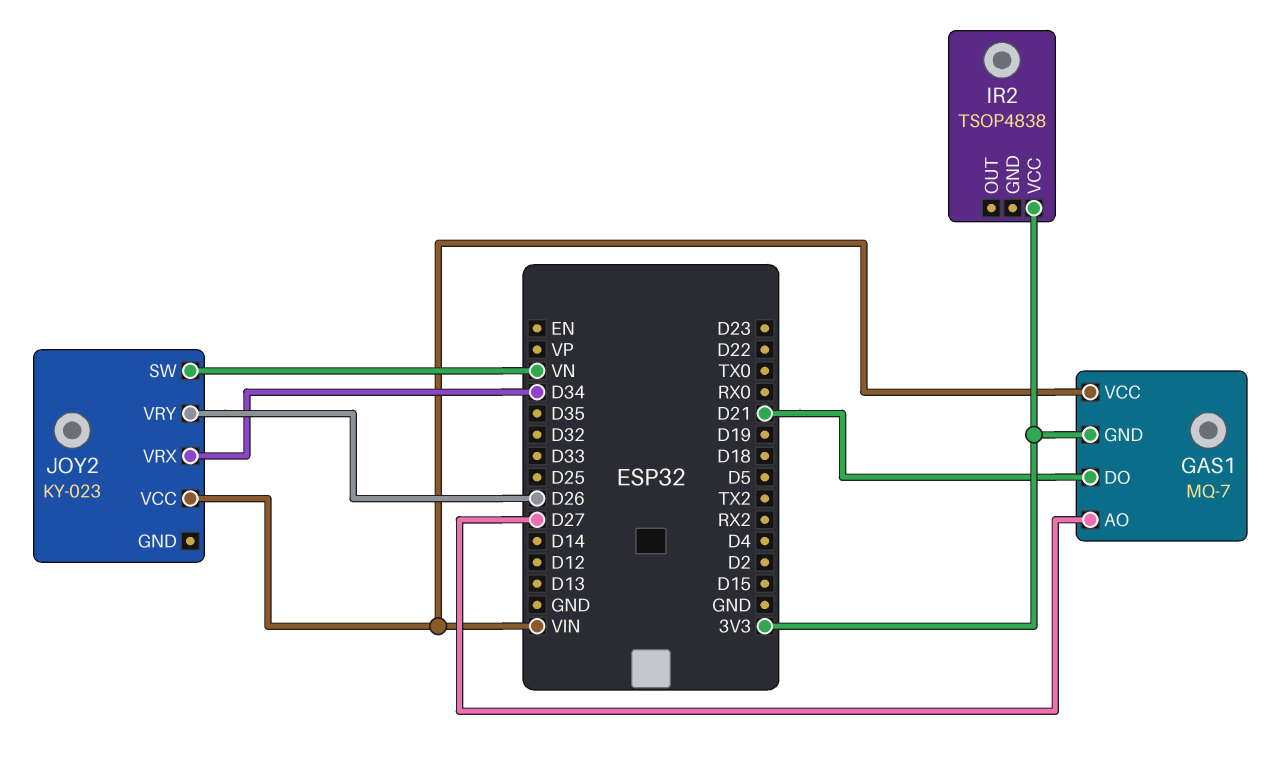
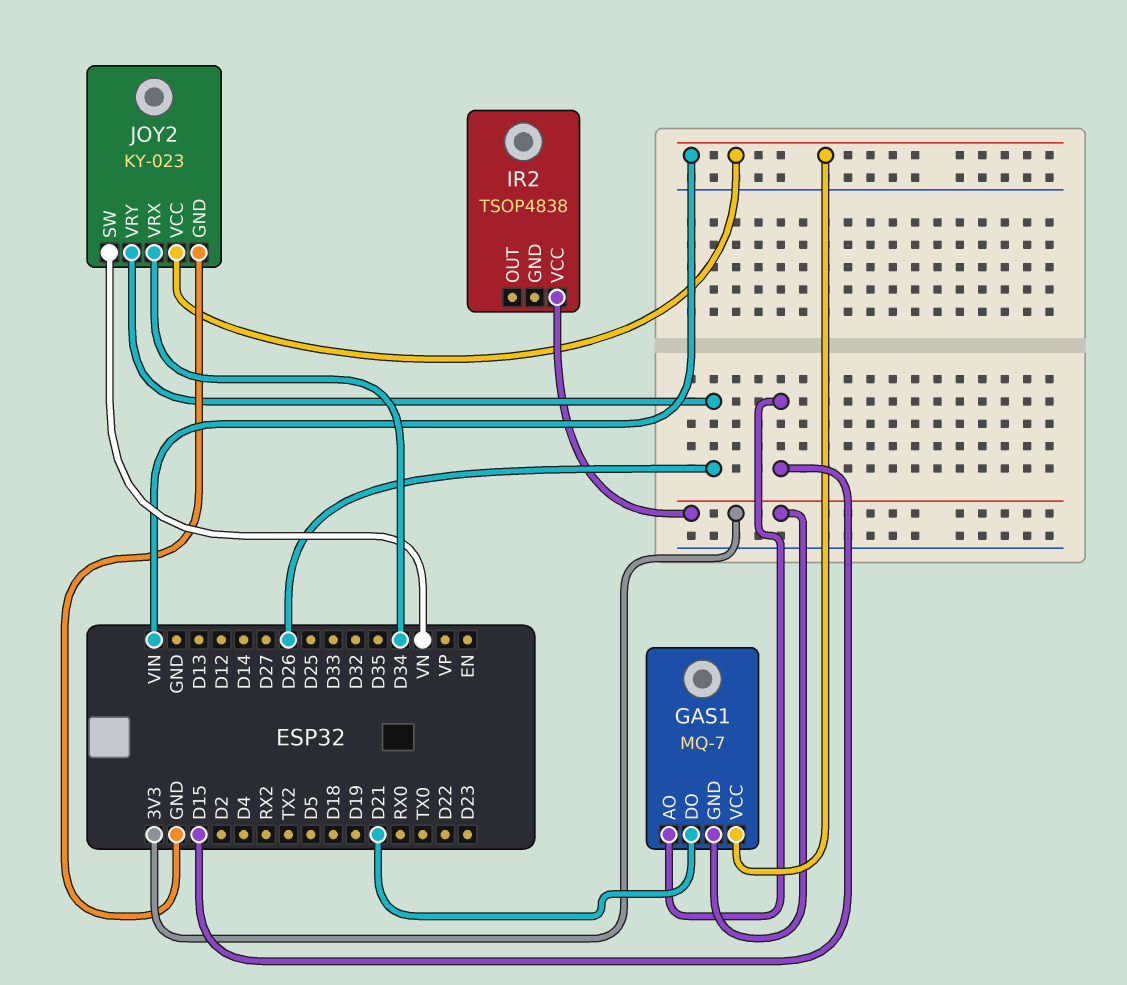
GAS1 pin AO: D27 -> D15
JOY2 pin GND: none -> GND

